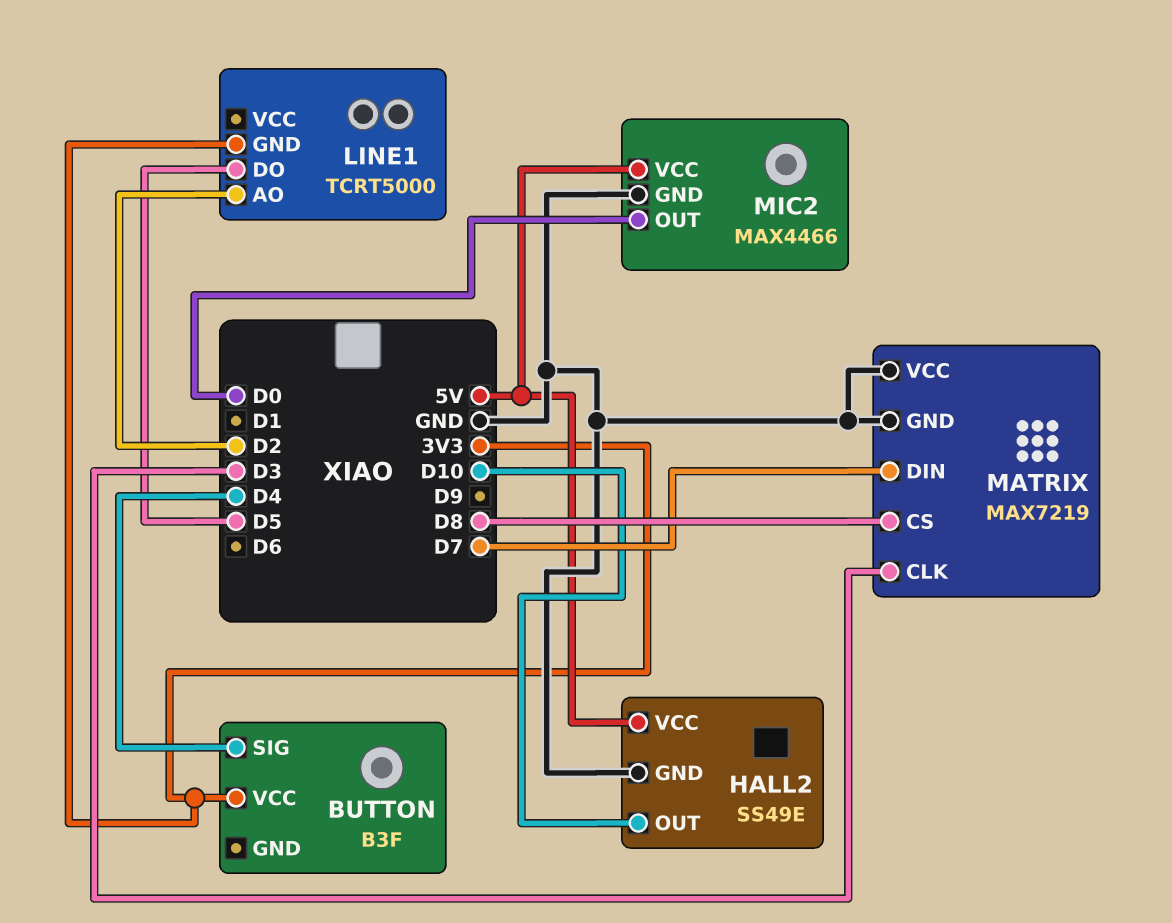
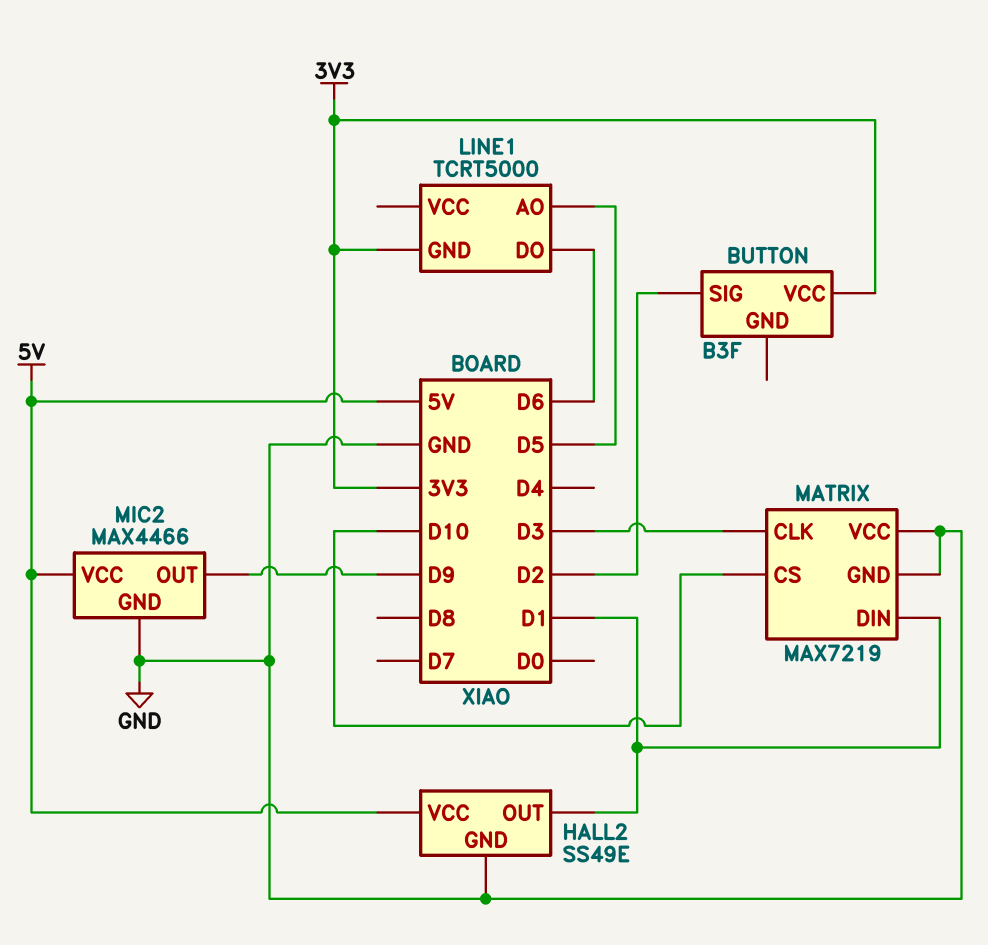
BUTTON pin SIG: D4 -> D2
HALL2 pin OUT: D10 -> D1
LINE1 pin AO: D2 -> D5
LINE1 pin DO: D5 -> D6
MATRIX pin CS: D8 -> D10
MATRIX pin DIN: D7 -> D1
MIC2 pin OUT: D0 -> D9

